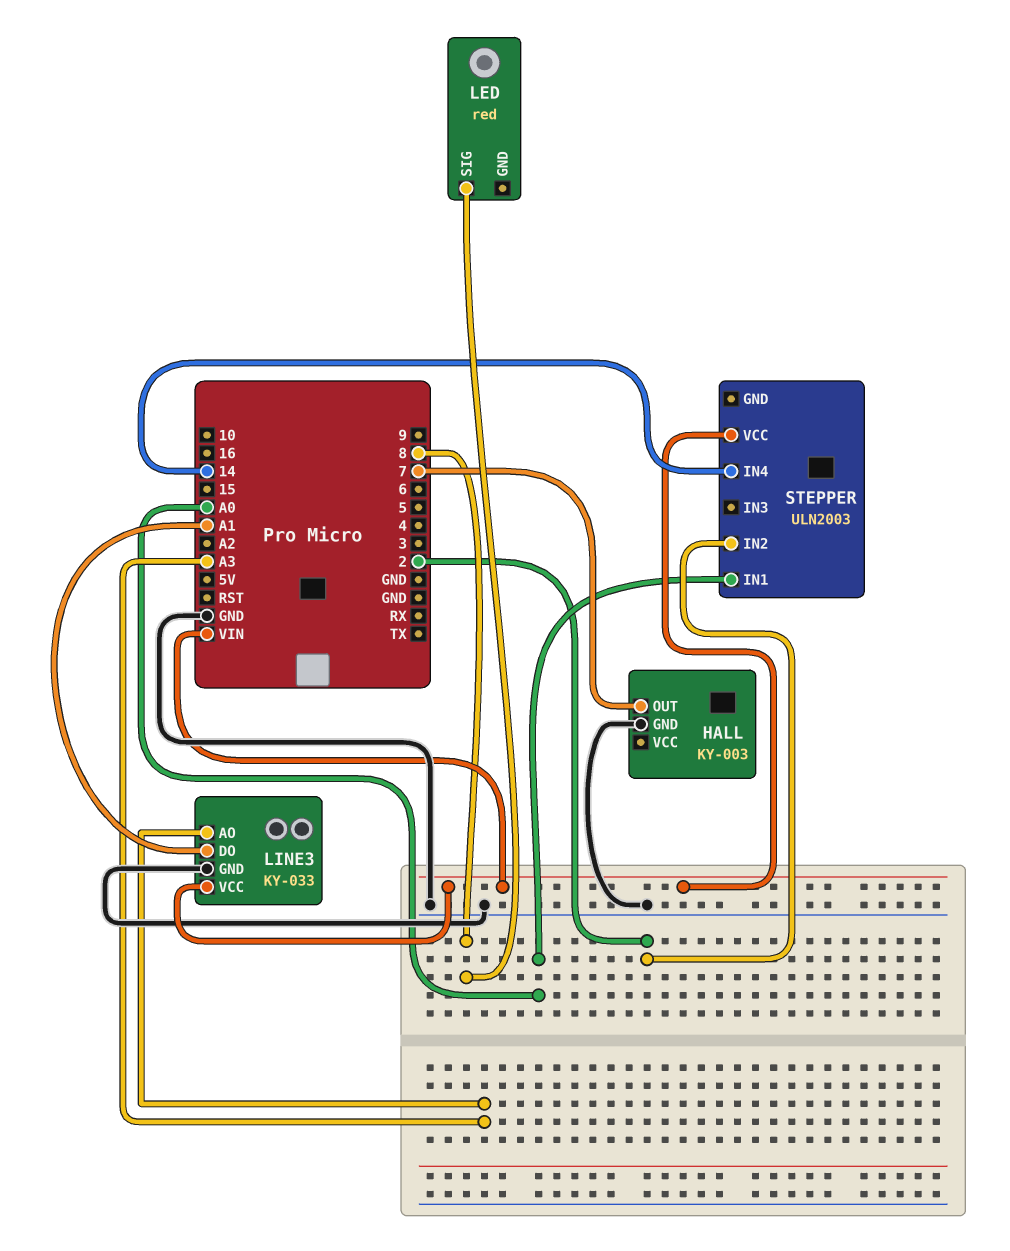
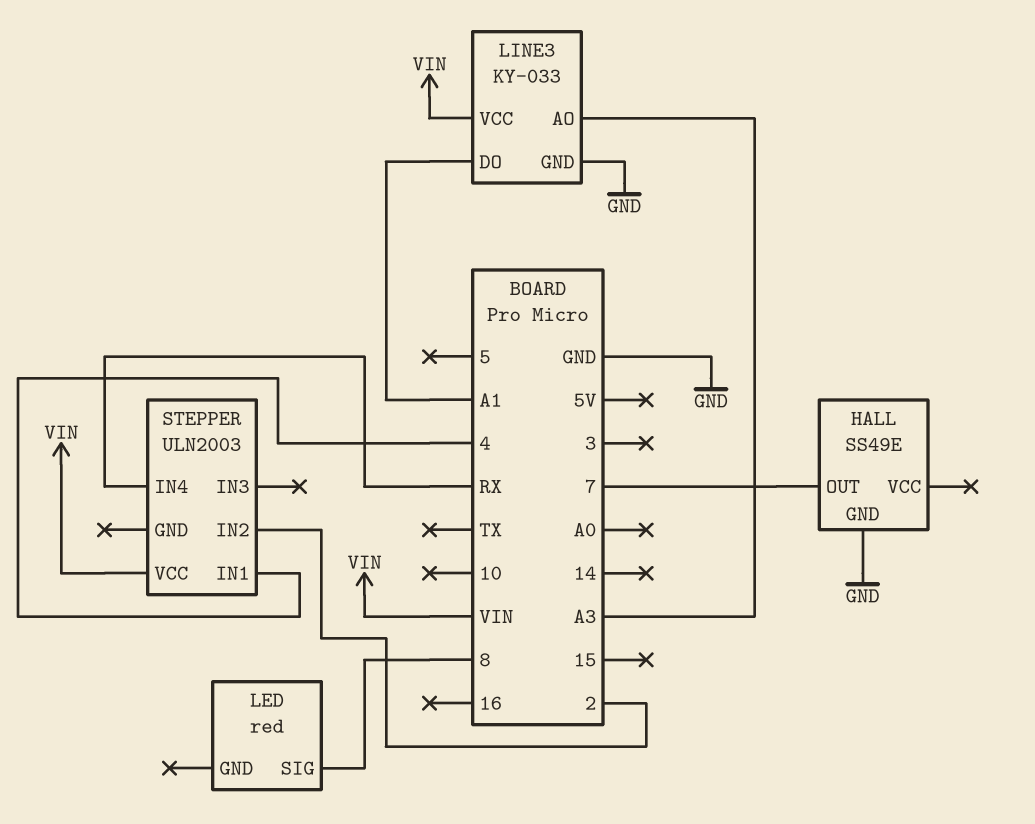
HALL: KY-003 -> SS49E
STEPPER pin IN1: A0 -> 4
STEPPER pin IN4: 14 -> RX

